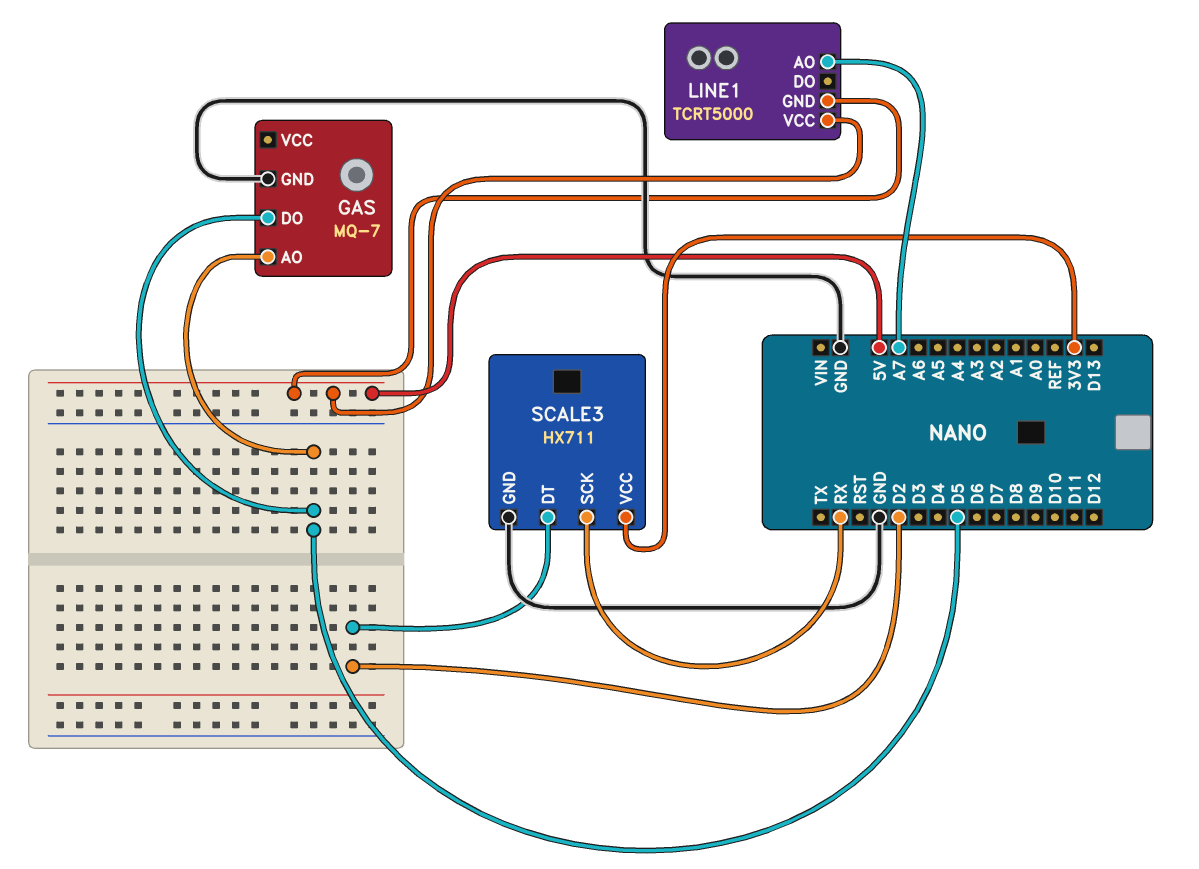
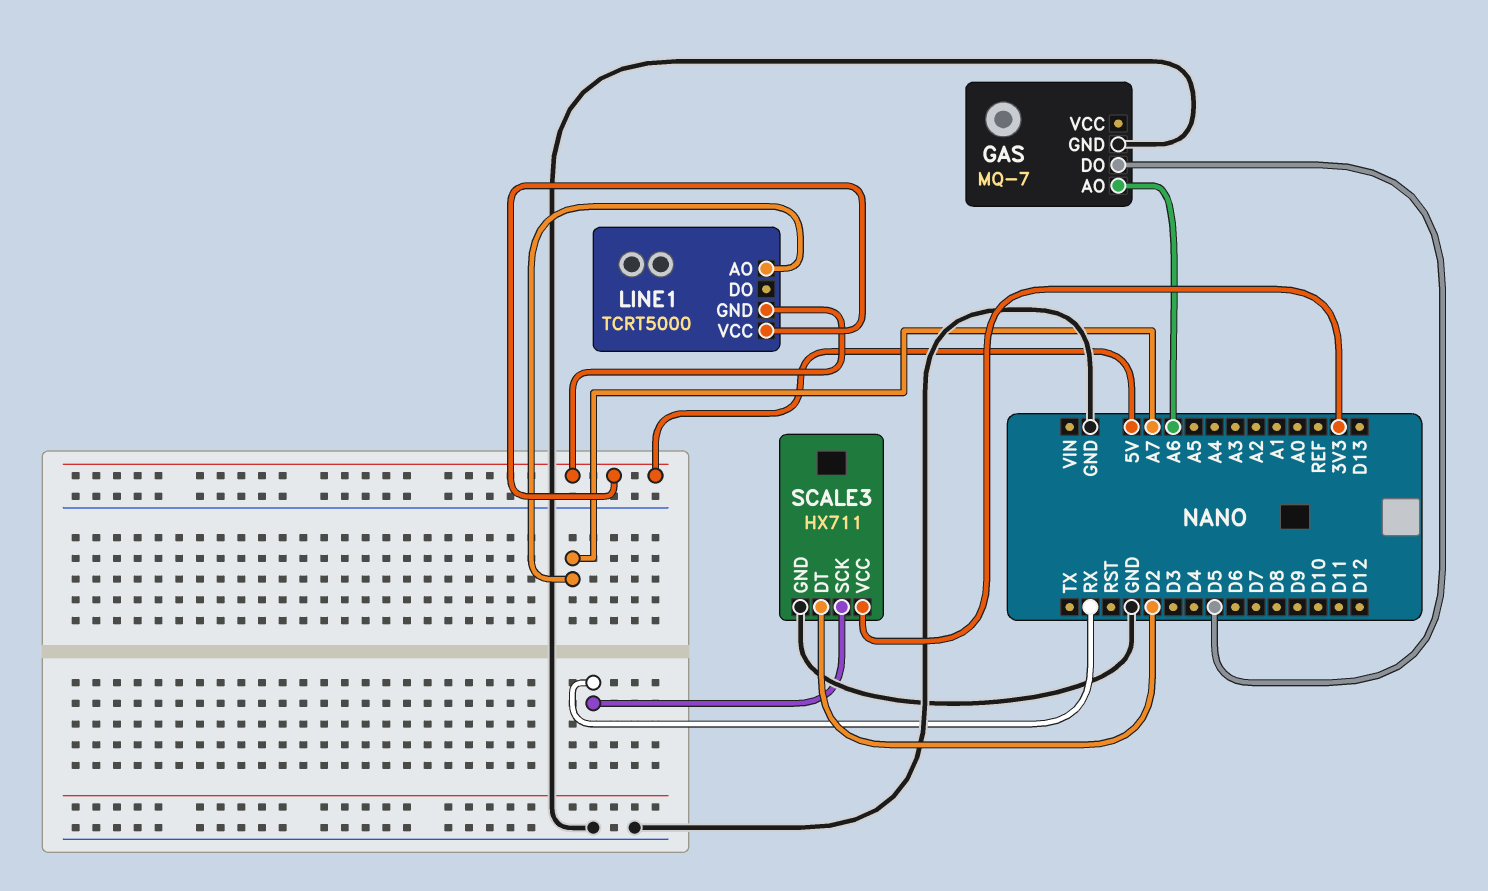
GAS pin AO: D5 -> A6

